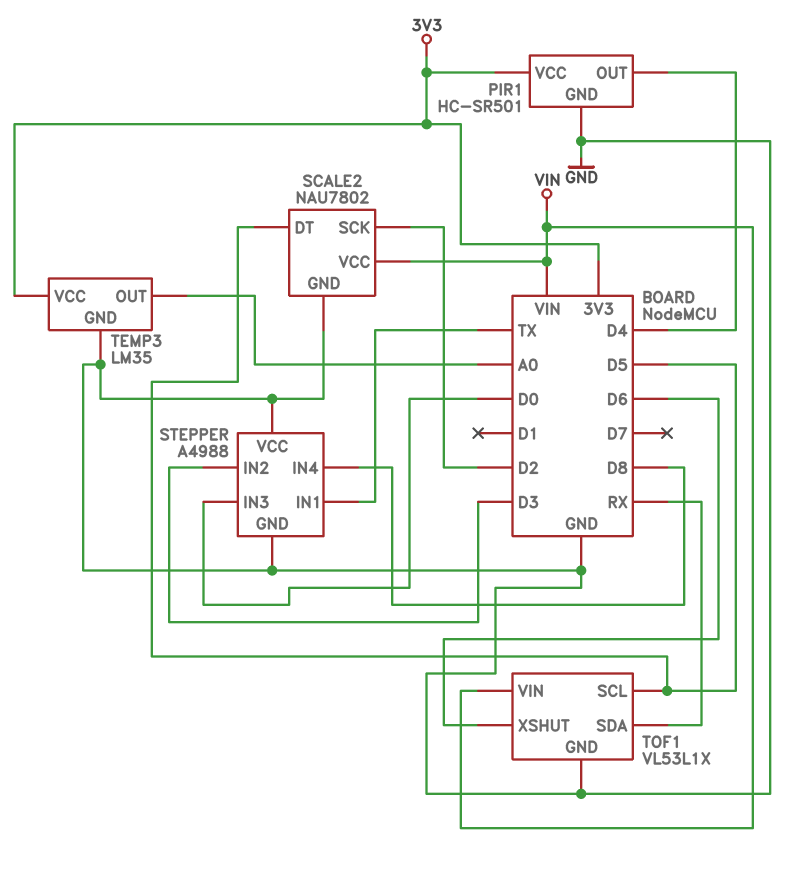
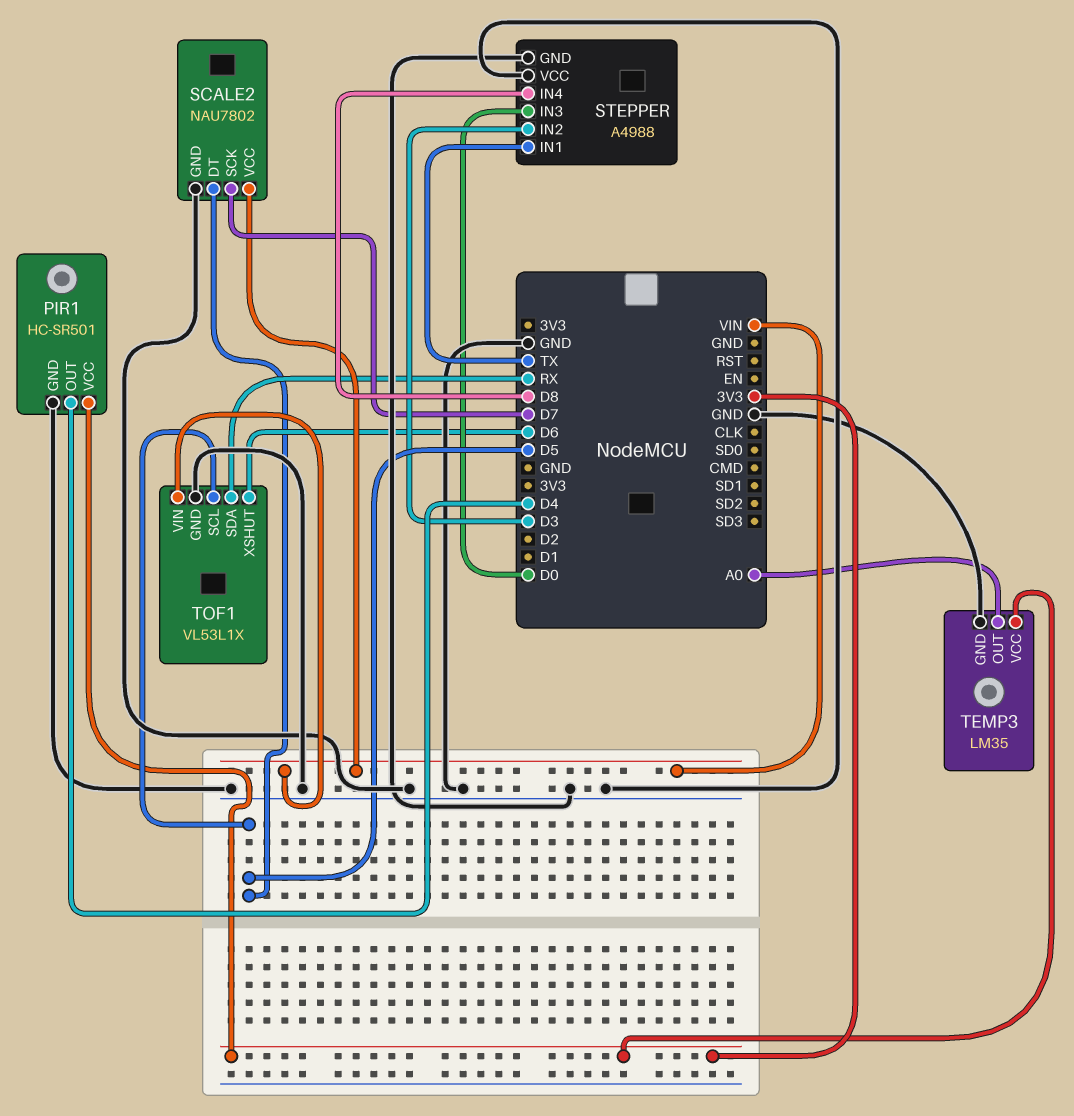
SCALE2 pin SCK: D2 -> D7

